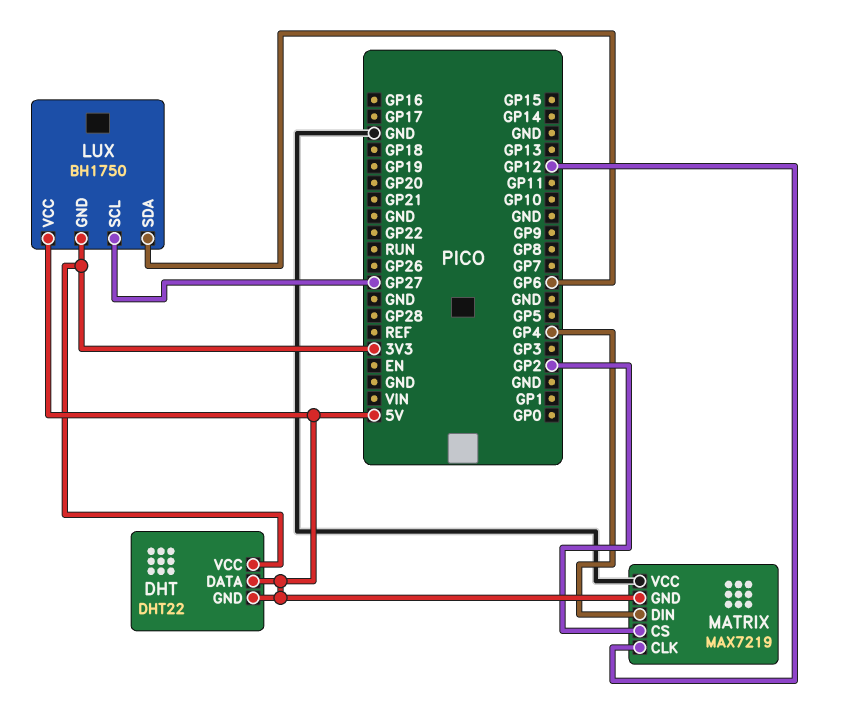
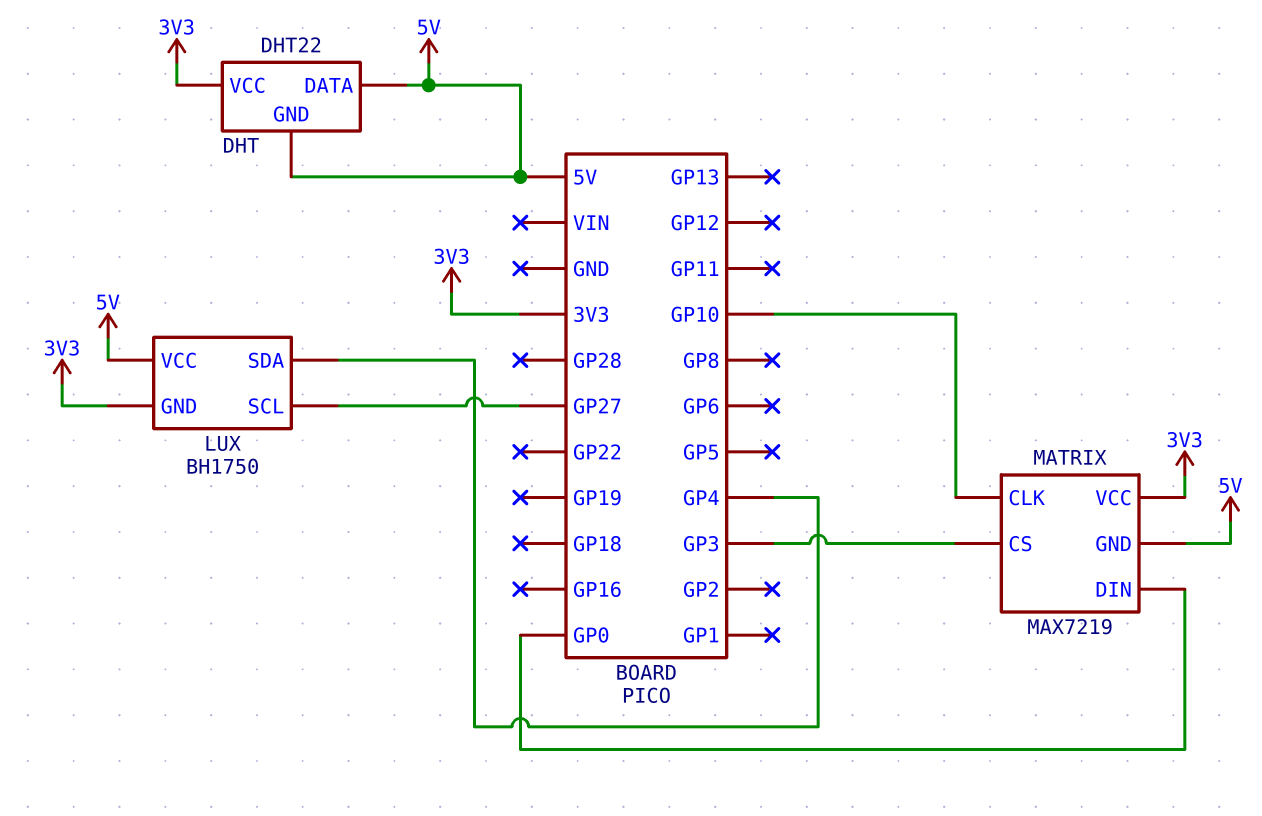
LUX pin SDA: GP6 -> GP4
MATRIX pin CLK: GP12 -> GP10
MATRIX pin CS: GP2 -> GP3
MATRIX pin DIN: GP4 -> GP0
MATRIX pin VCC: GND -> 3V3

